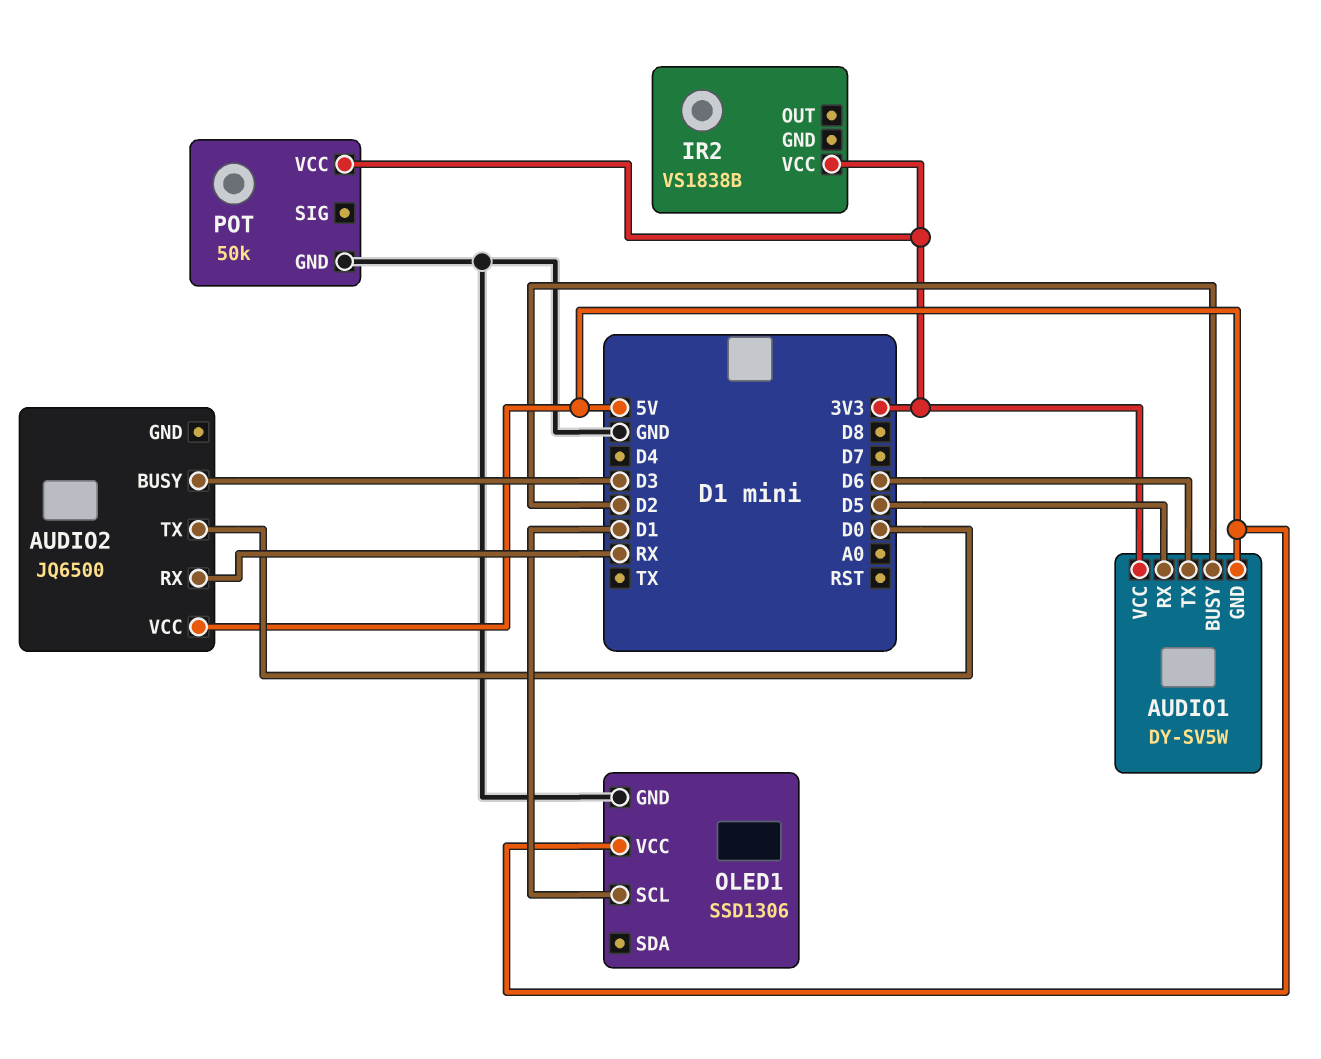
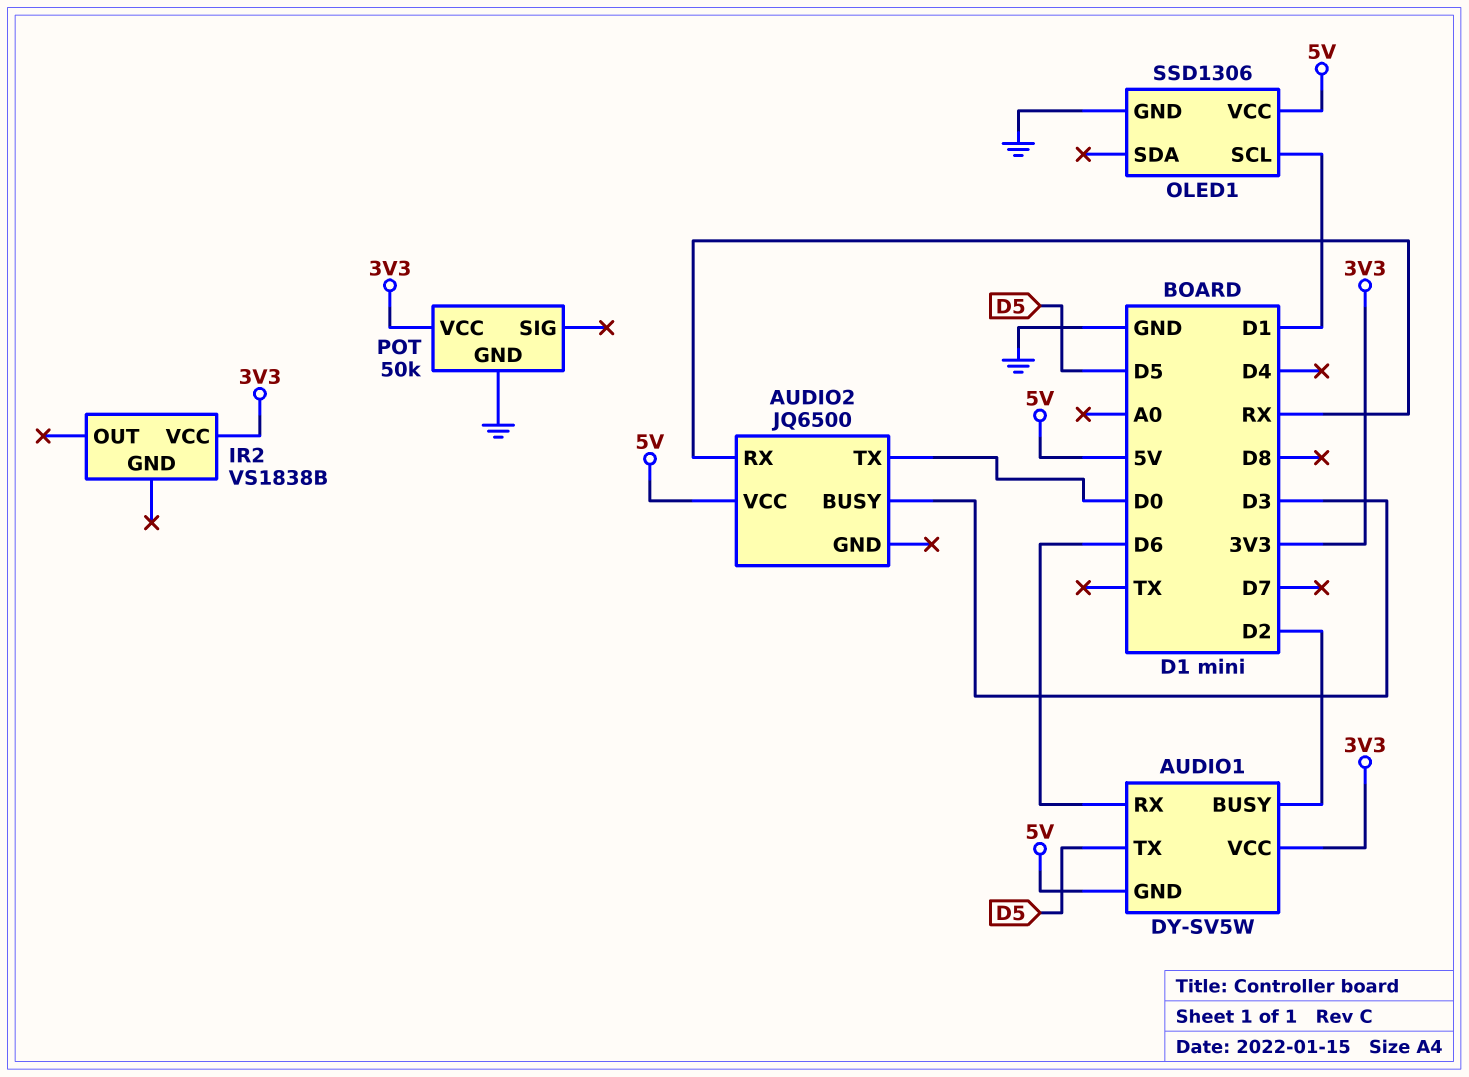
AUDIO1 pin RX: D5 -> D6
AUDIO1 pin TX: D6 -> D5

